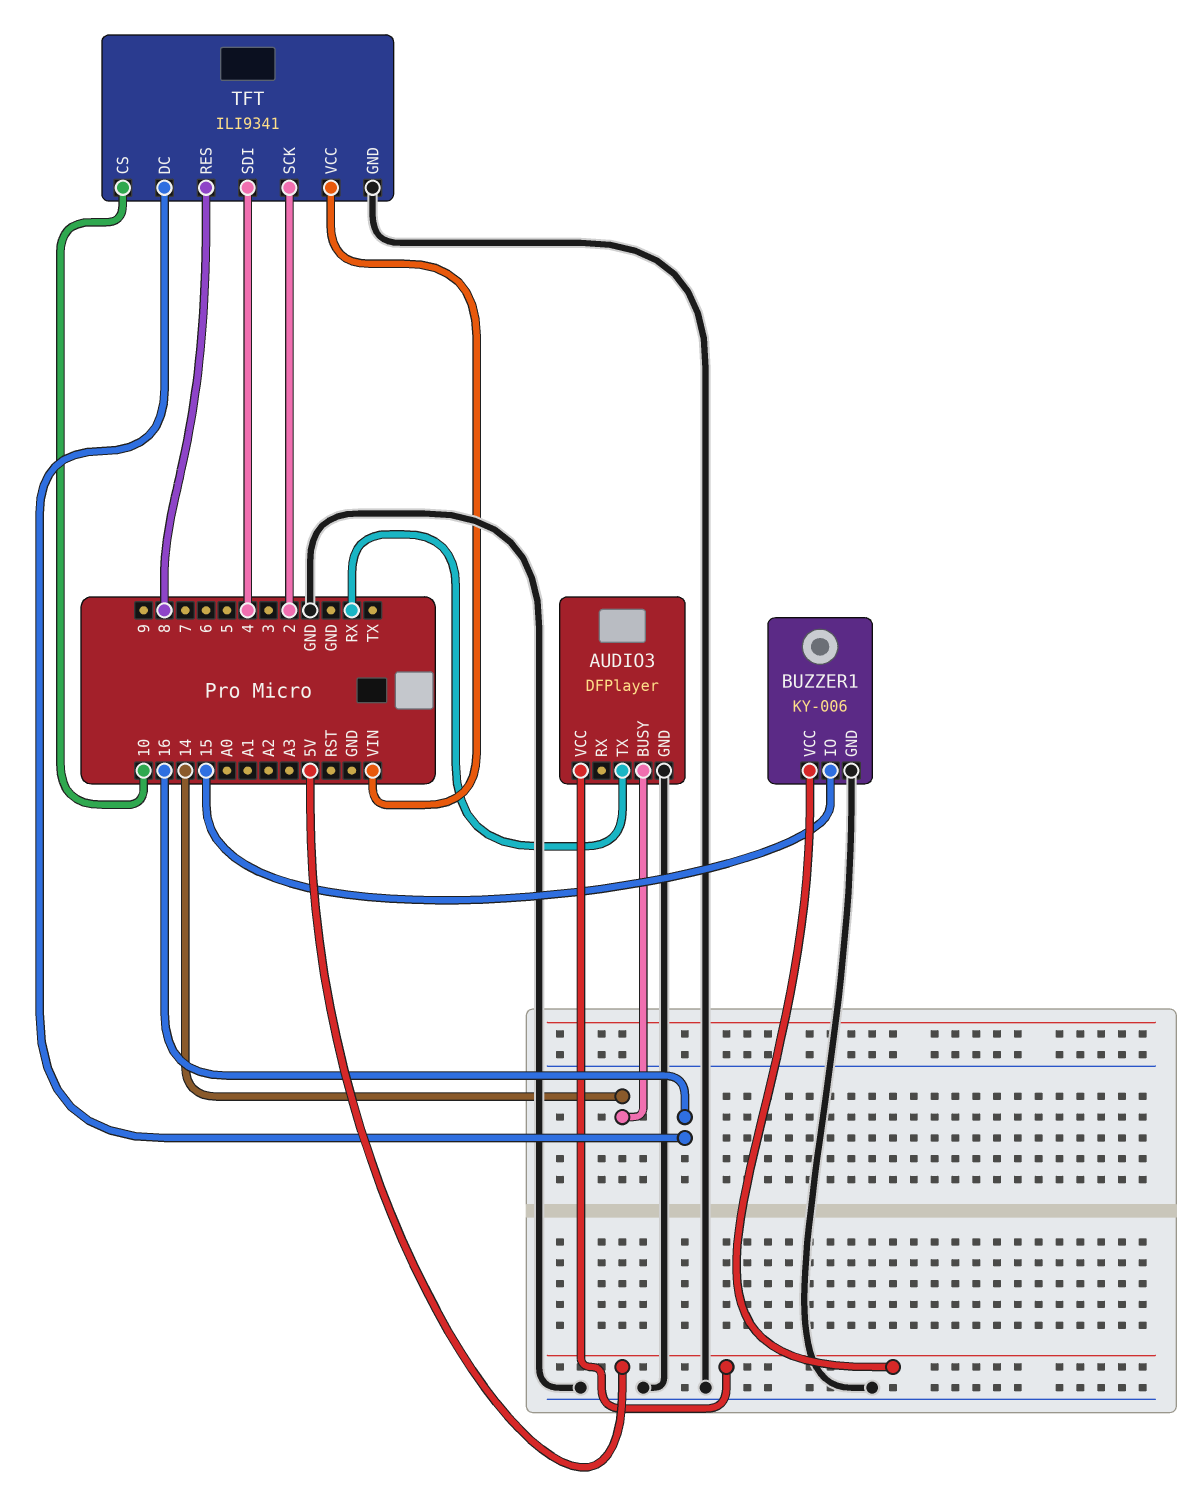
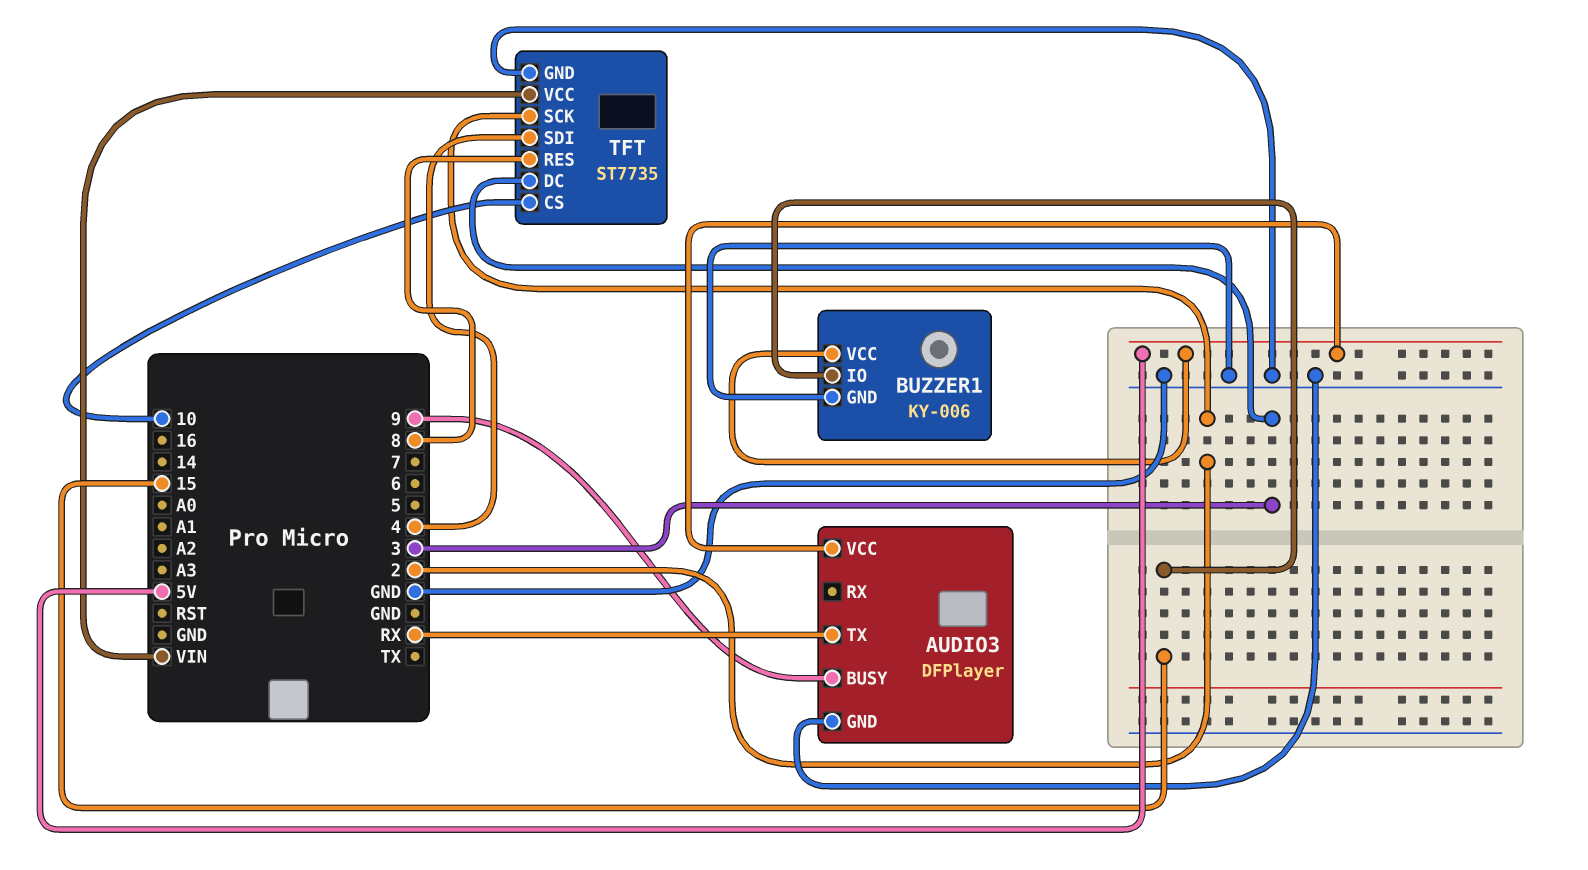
AUDIO3 pin BUSY: 14 -> 9
TFT: ILI9341 -> ST7735
TFT pin DC: 16 -> 3

